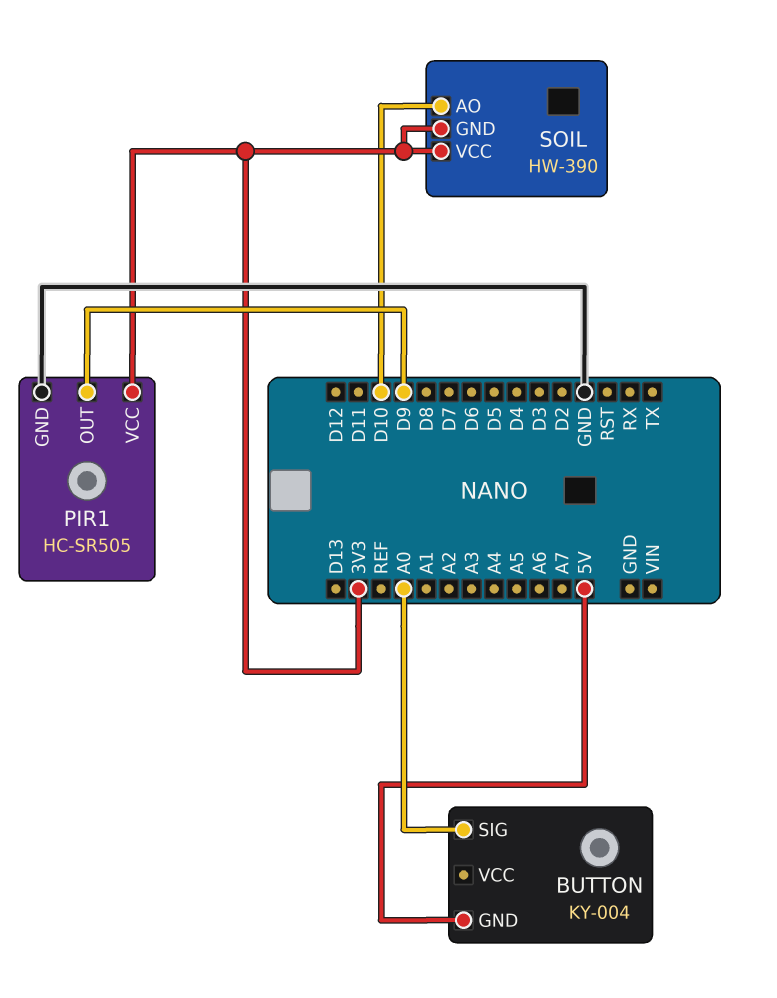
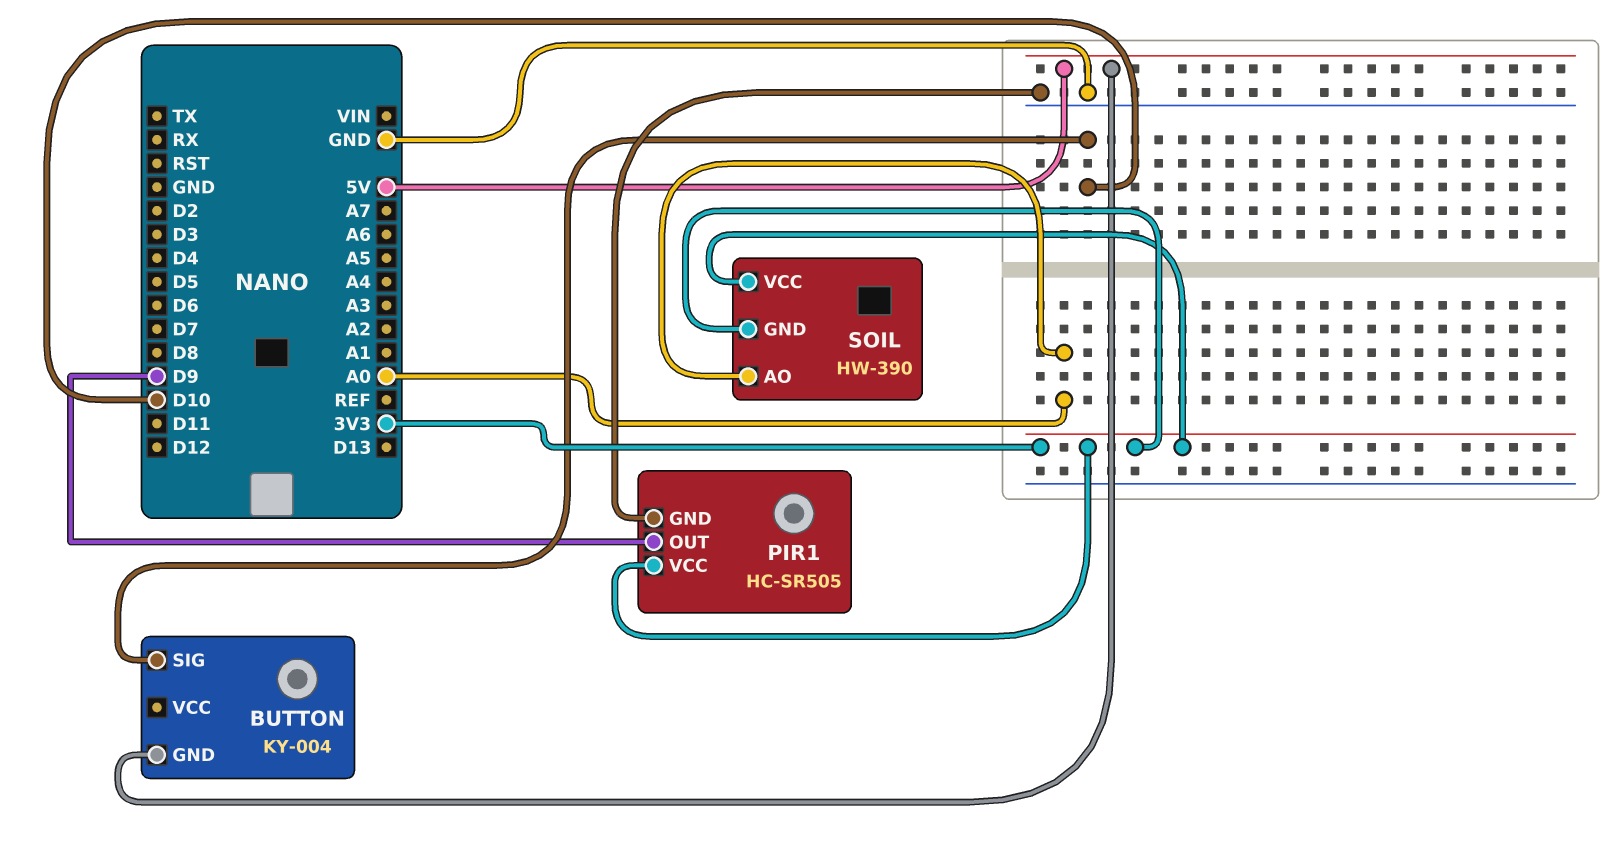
BUTTON pin SIG: A0 -> D10
SOIL pin AO: D10 -> A0

